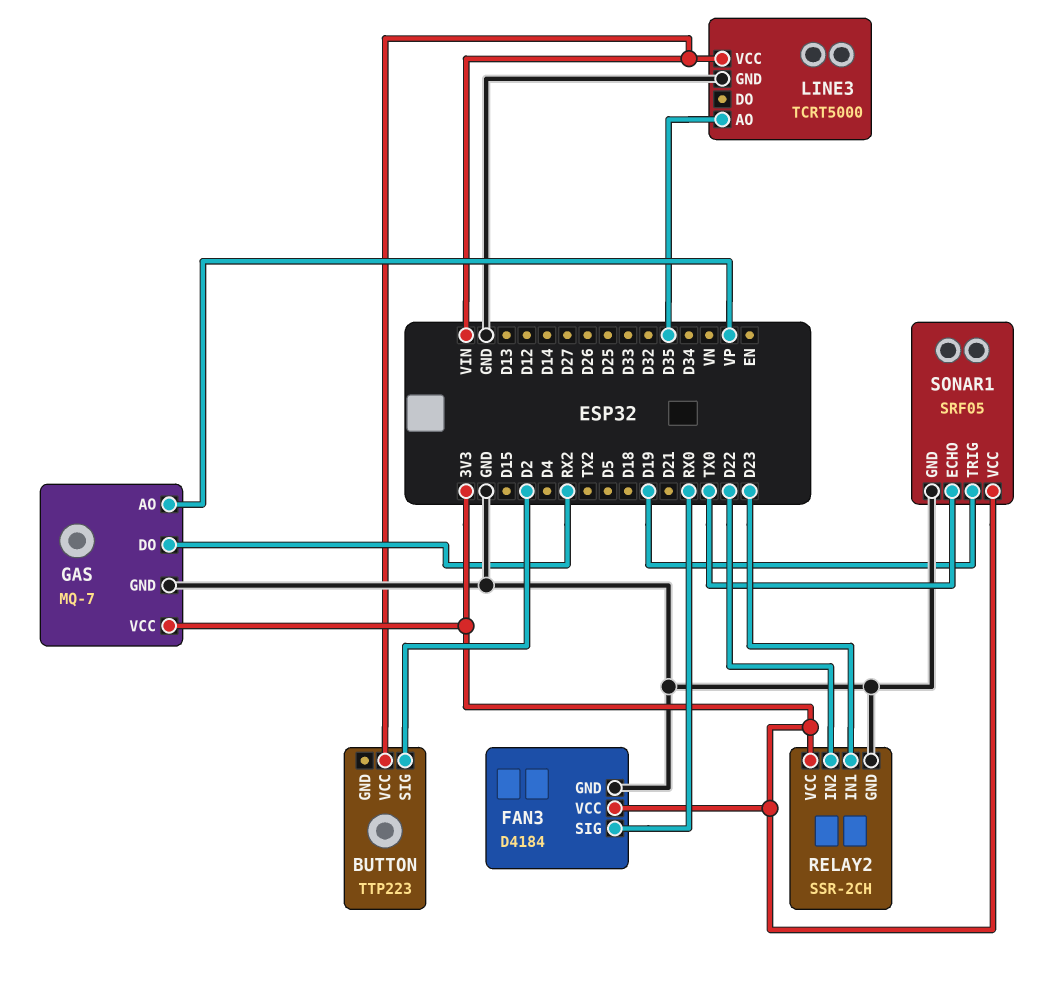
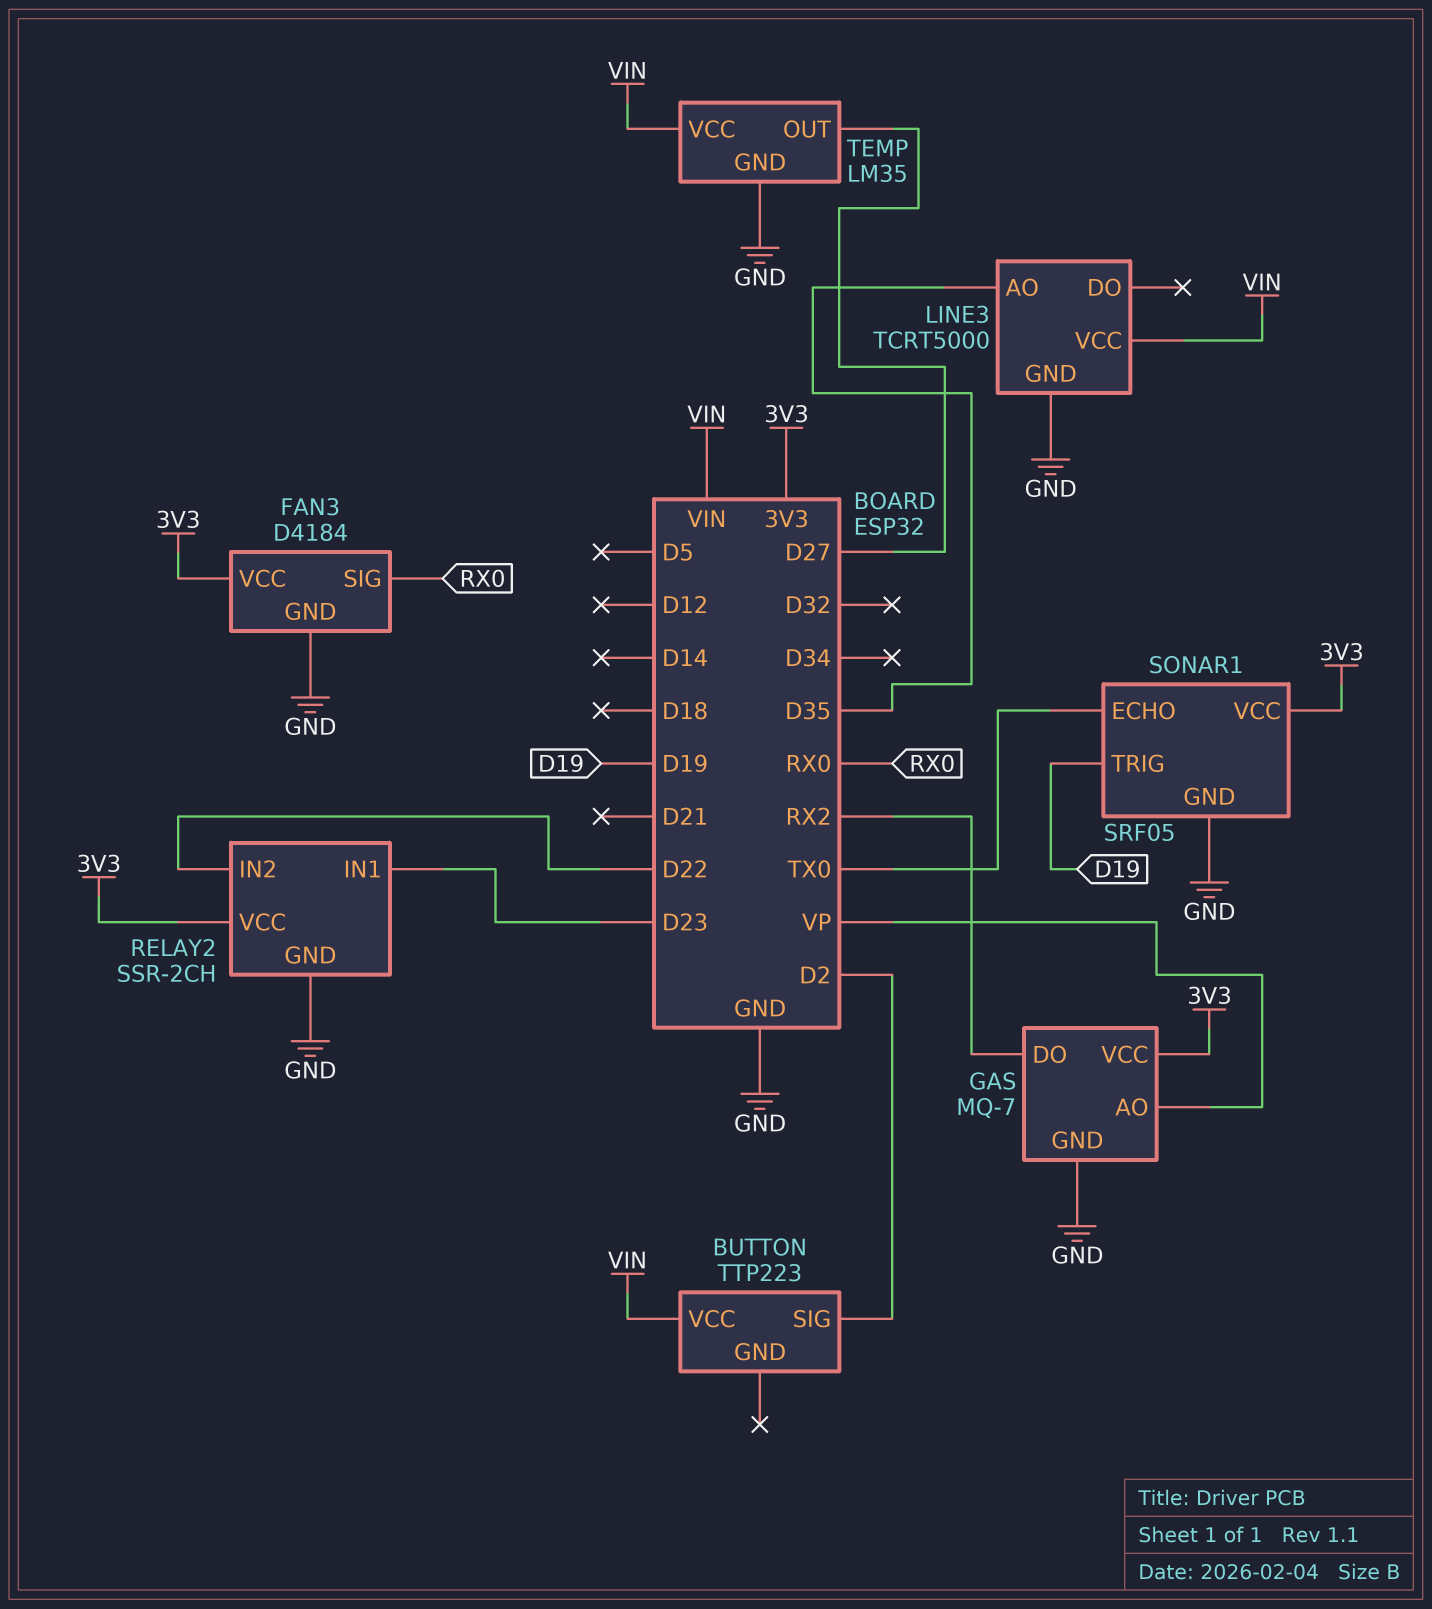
TEMP: none -> LM35
TEMP pin GND: none -> GND
TEMP pin OUT: none -> D27
TEMP pin VCC: none -> VIN

